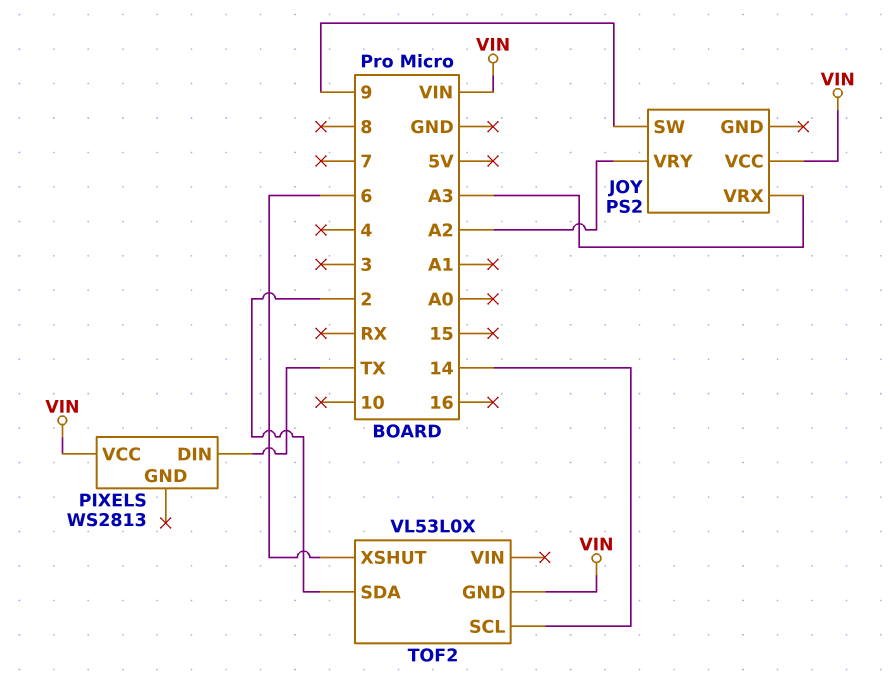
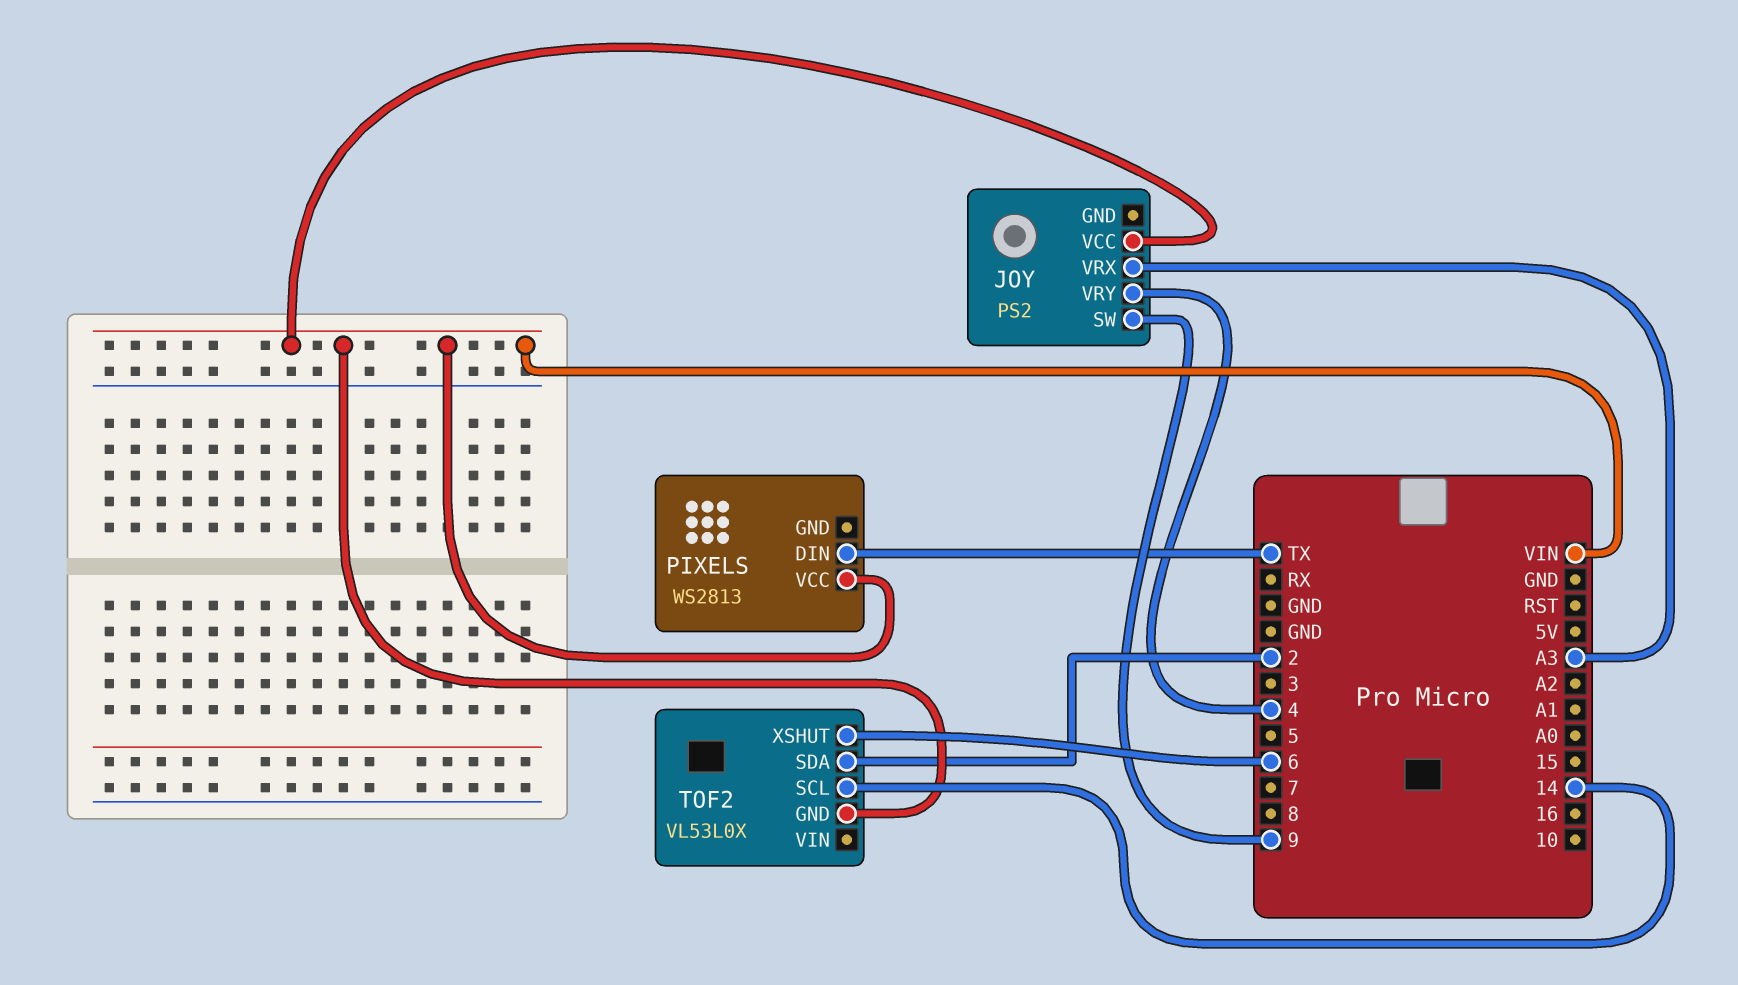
JOY pin VRY: A2 -> 4

